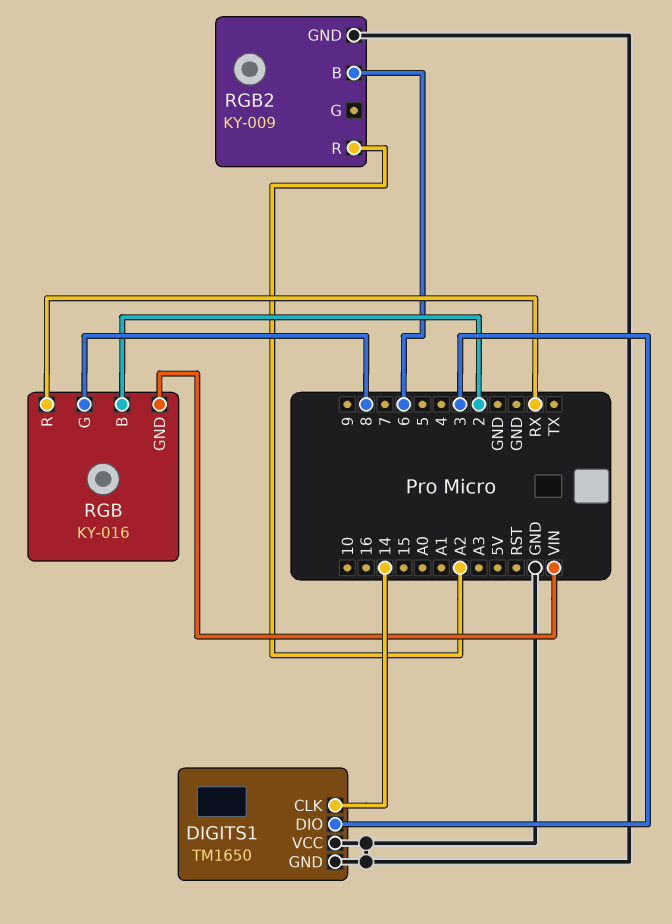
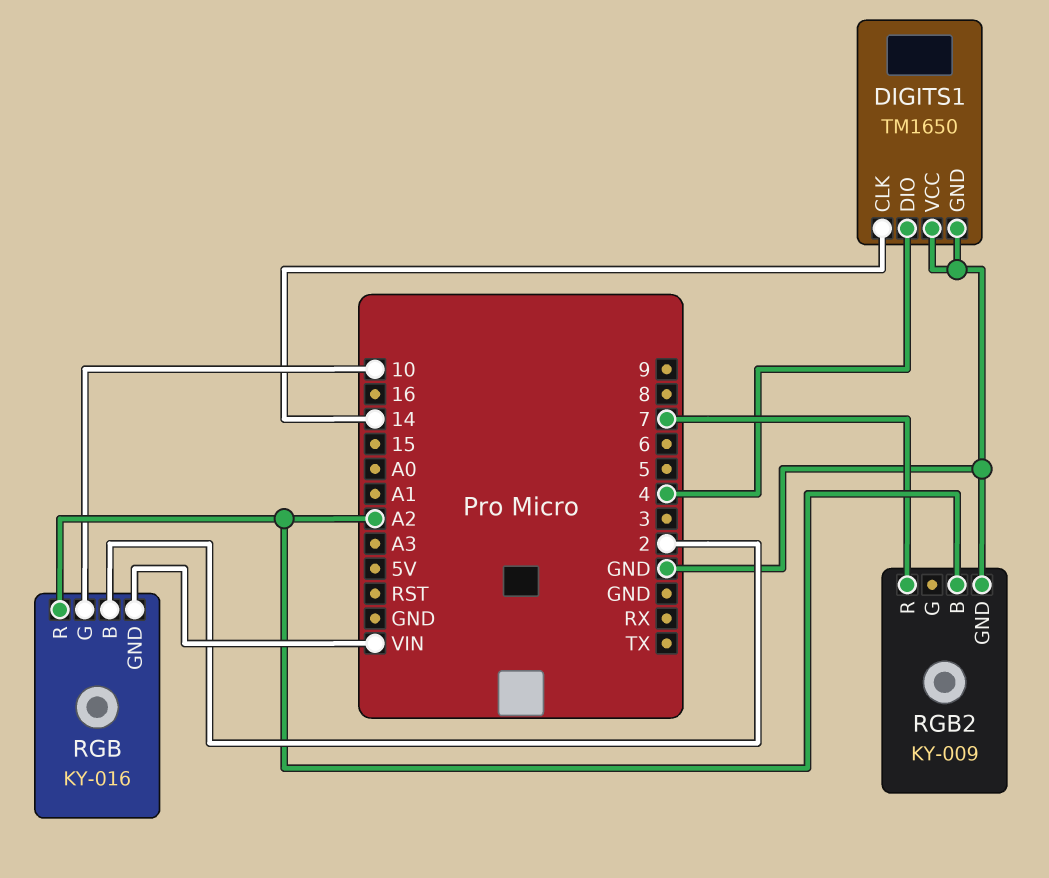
DIGITS1 pin DIO: 3 -> 4
RGB pin G: 8 -> 10
RGB pin R: RX -> A2
RGB2 pin B: 6 -> A2
RGB2 pin R: A2 -> 7

